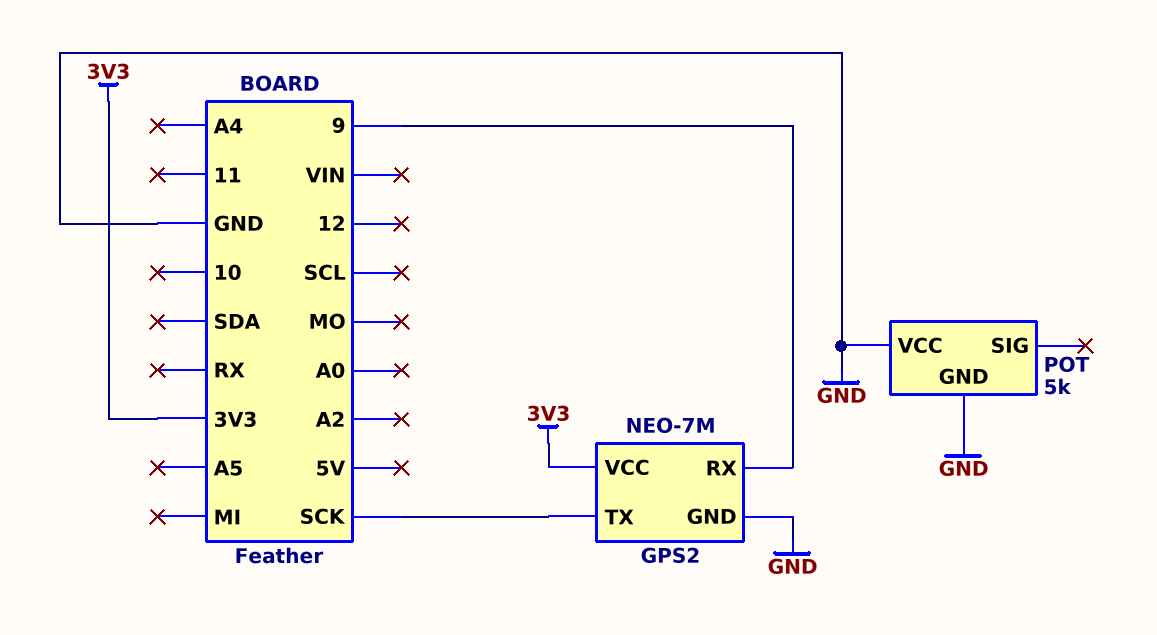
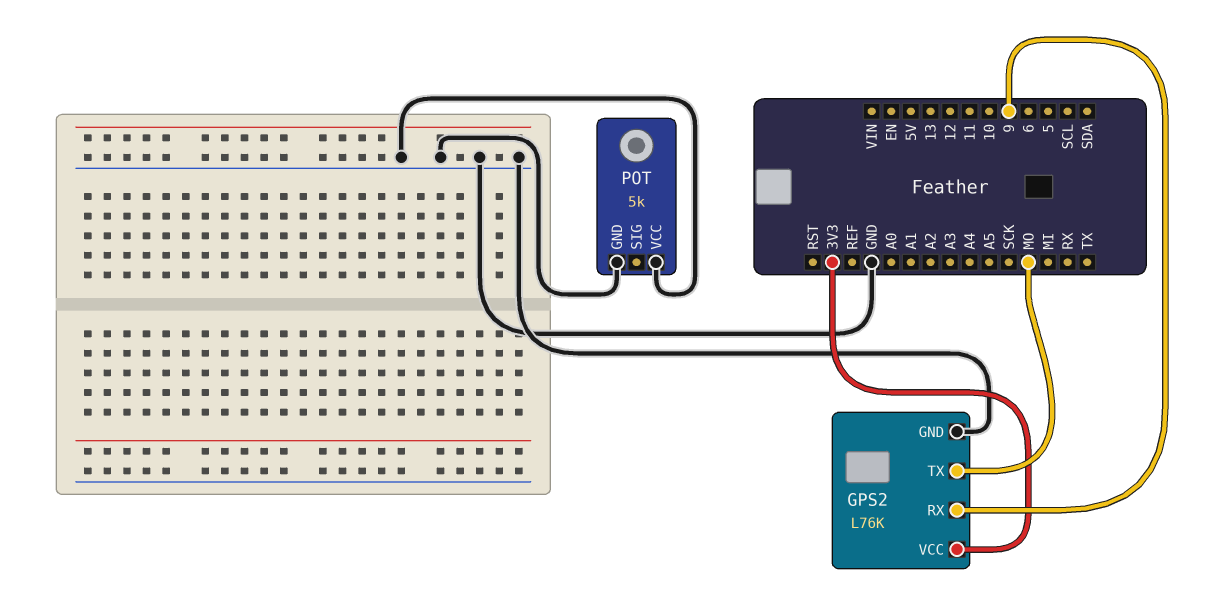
GPS2: NEO-7M -> L76K
GPS2 pin TX: SCK -> MO

